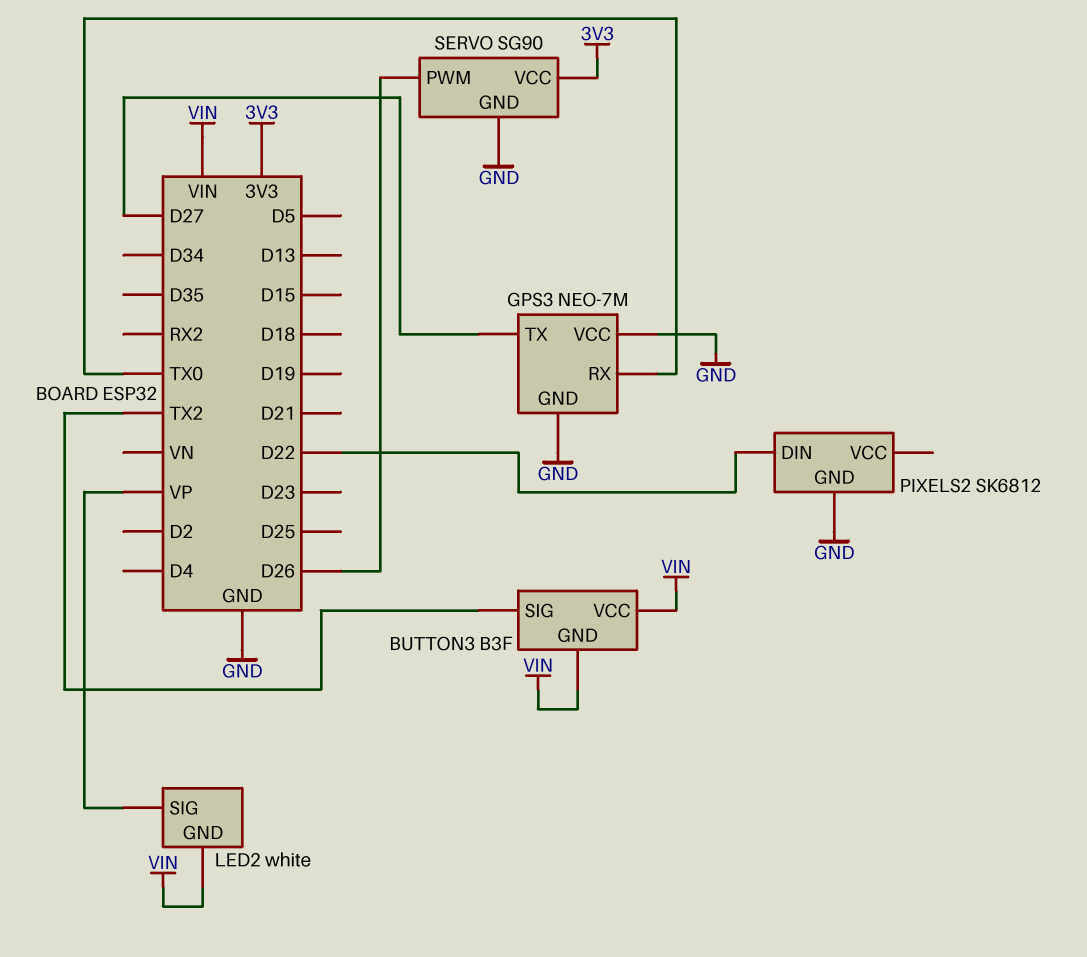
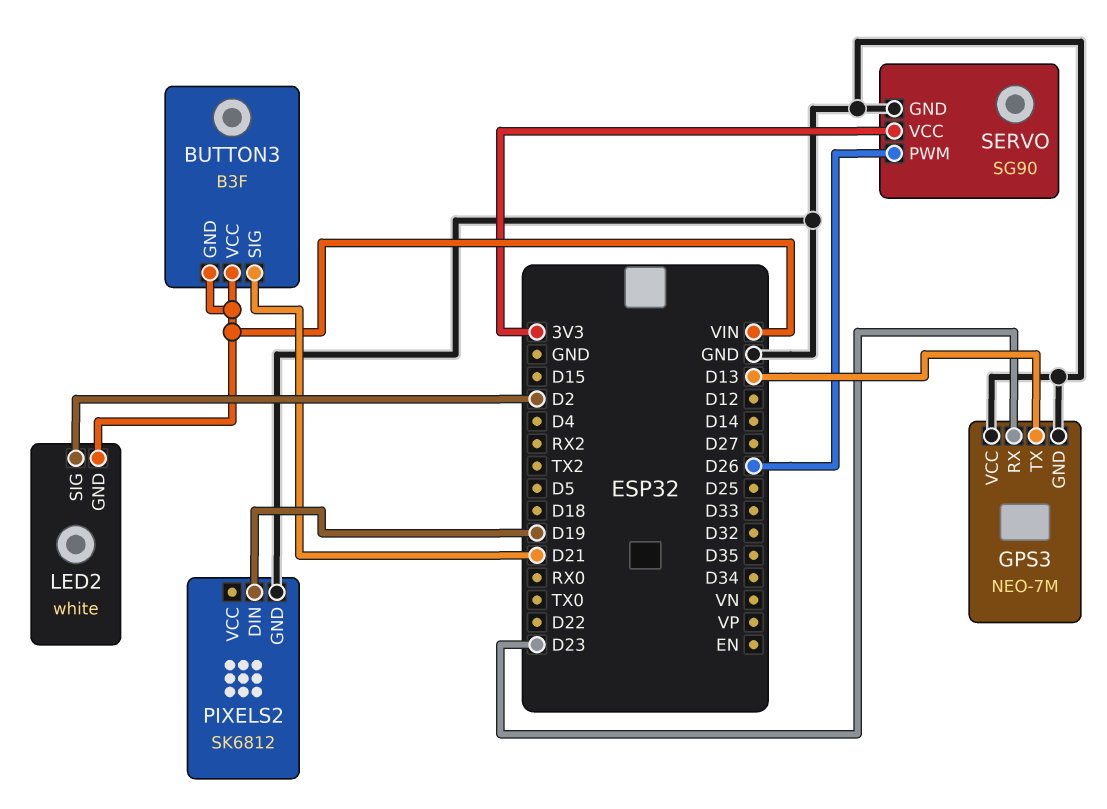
BUTTON3 pin SIG: TX2 -> D21
GPS3 pin RX: TX0 -> D23
GPS3 pin TX: D27 -> D13
LED2 pin SIG: VP -> D2
PIXELS2 pin DIN: D22 -> D19

